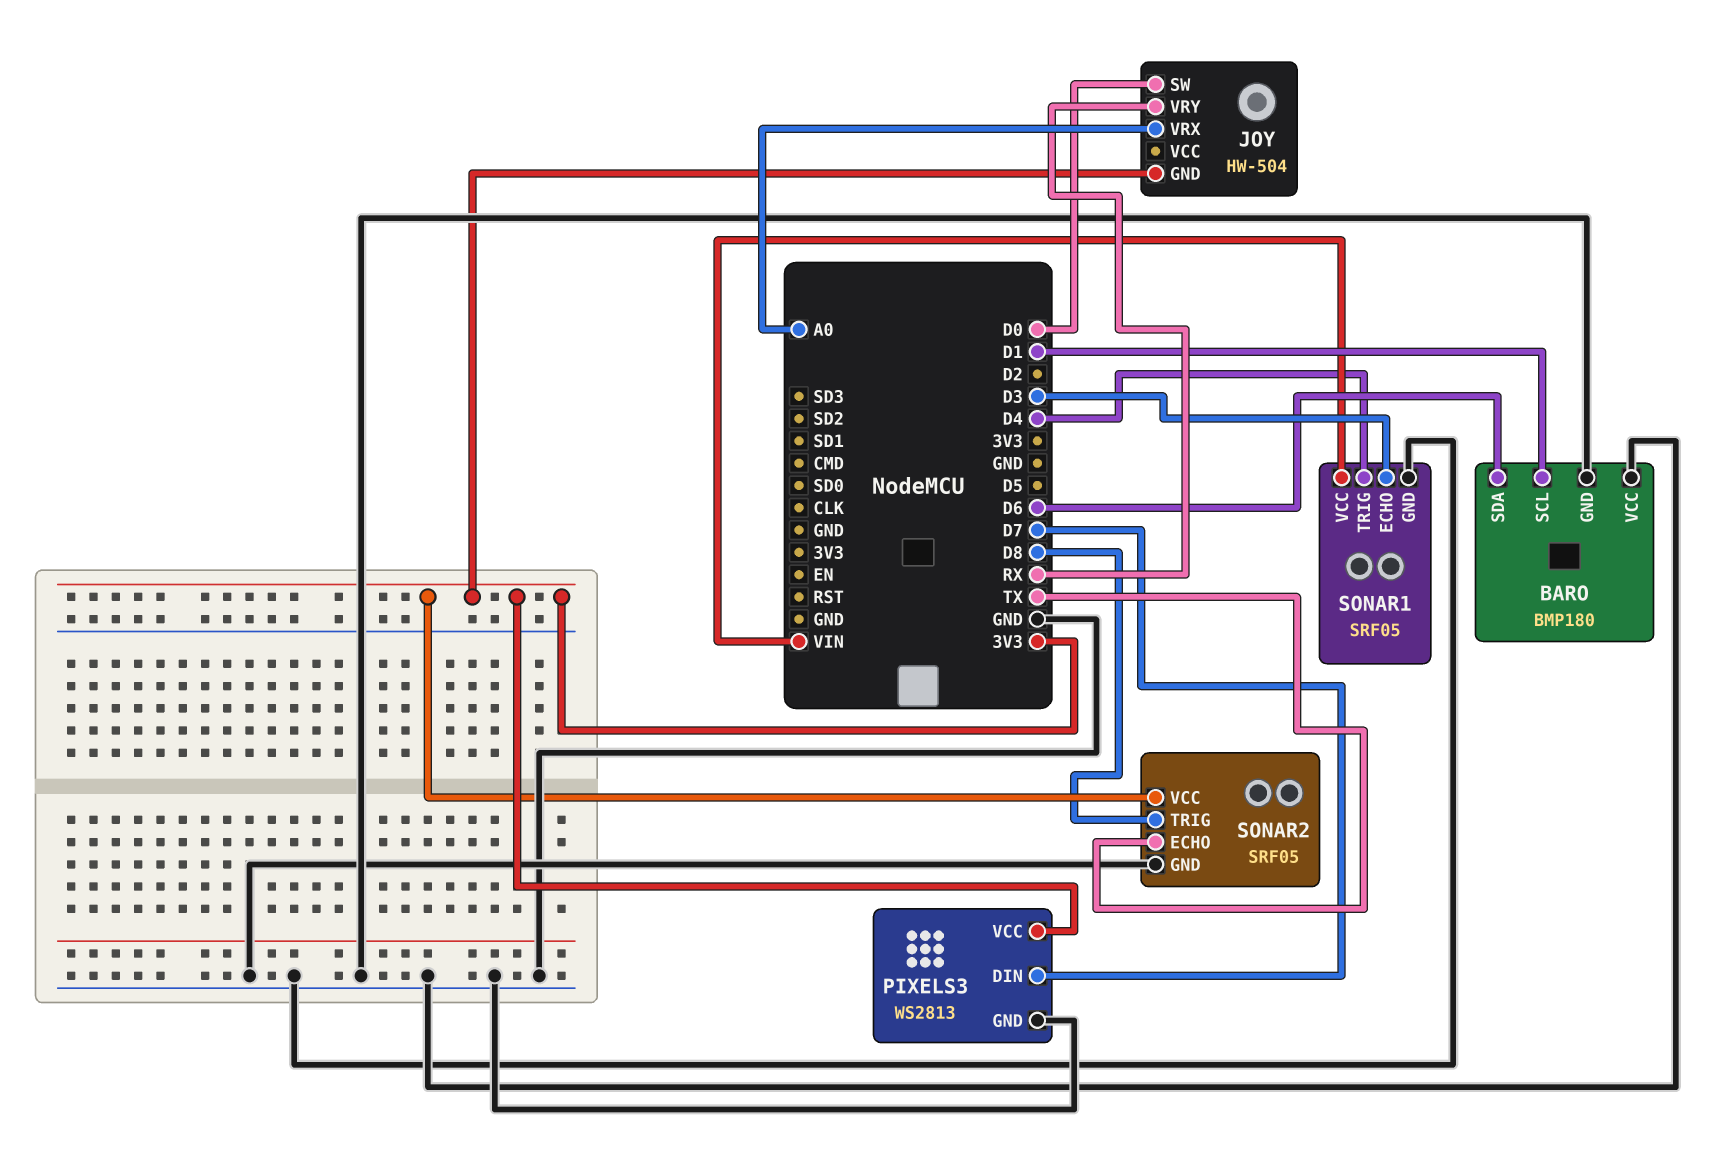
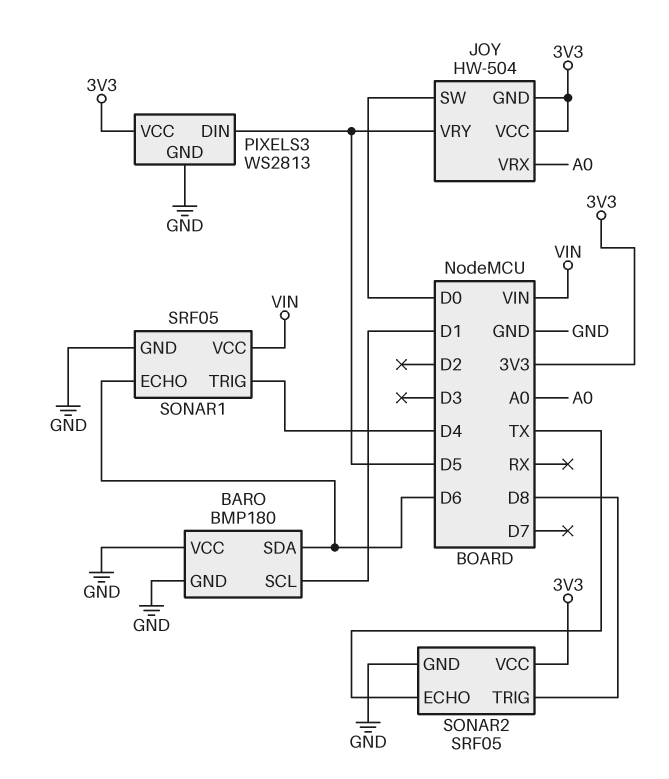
JOY pin VCC: none -> 3V3
JOY pin VRY: RX -> D5
PIXELS3 pin DIN: D7 -> D5
SONAR1 pin ECHO: D3 -> D6

